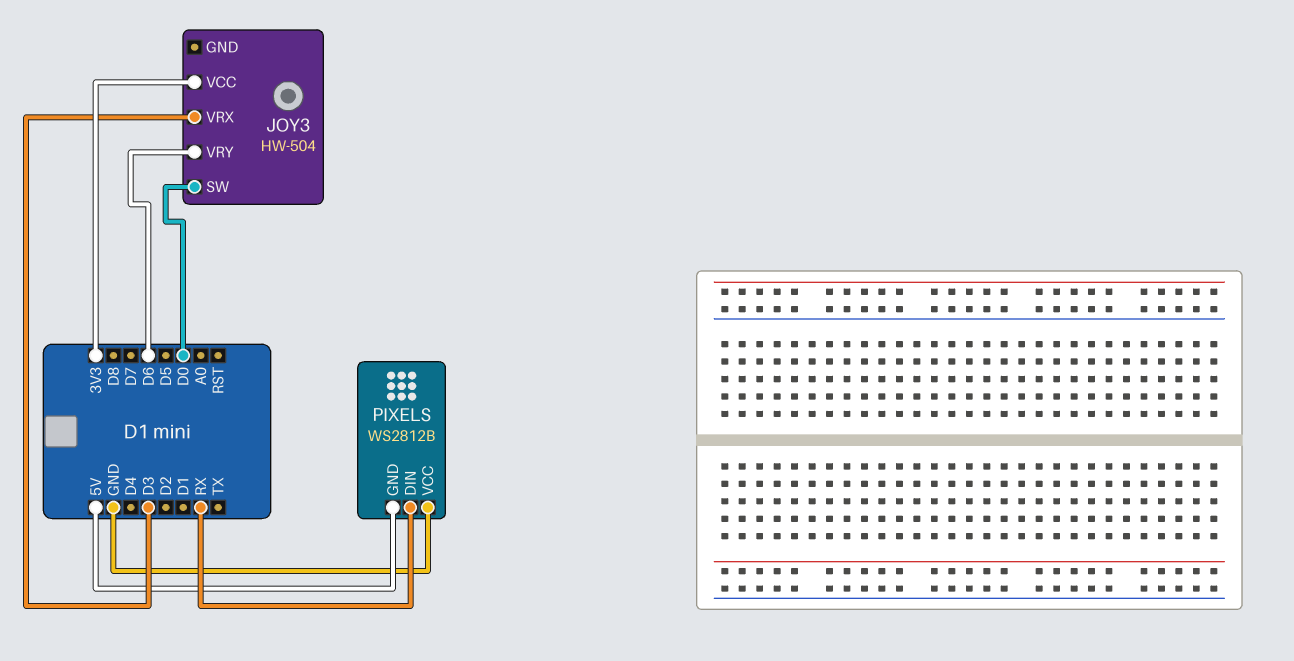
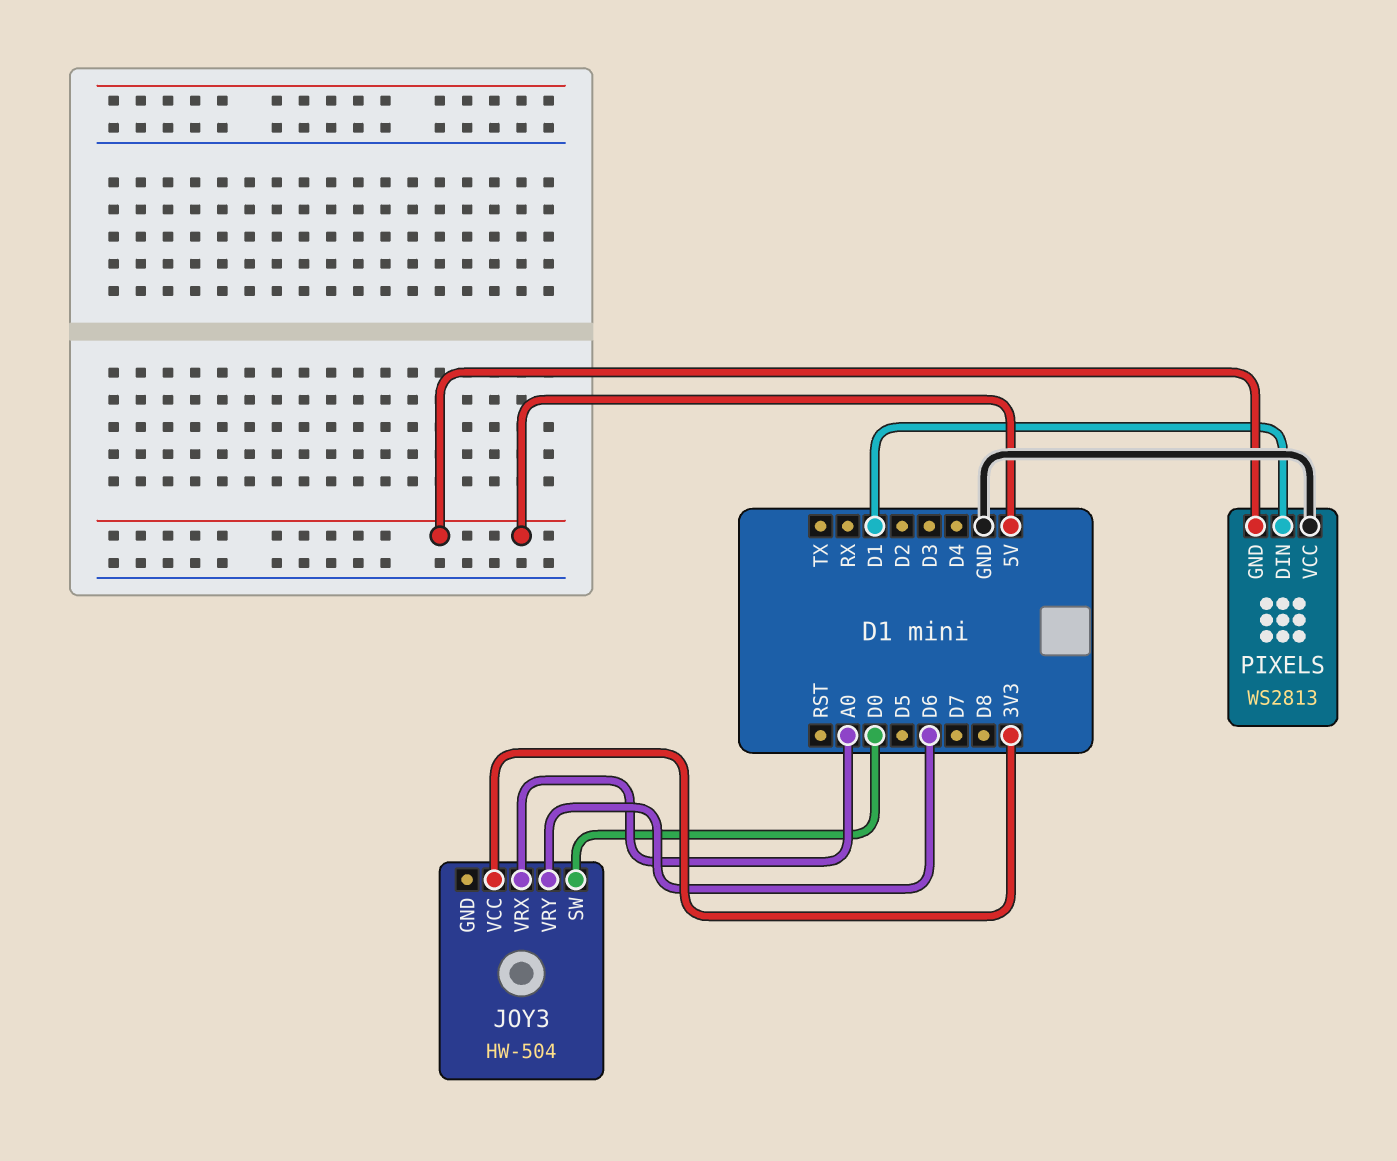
JOY3 pin VRX: D3 -> A0
PIXELS: WS2812B -> WS2813
PIXELS pin DIN: RX -> D1

